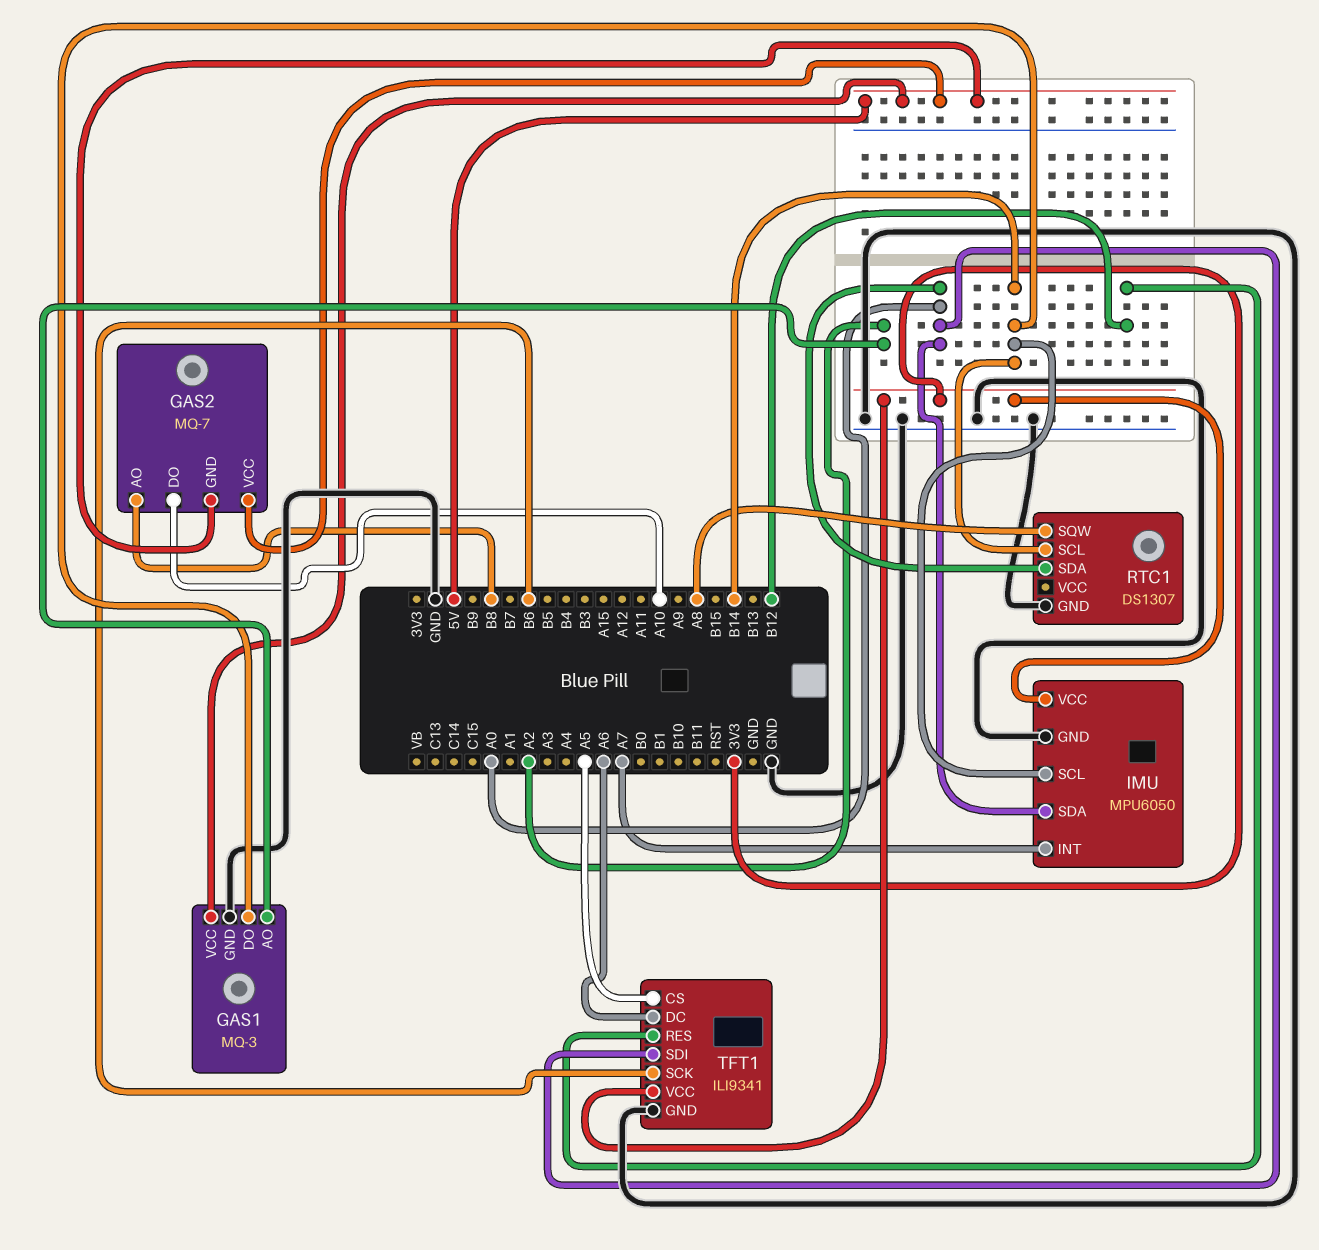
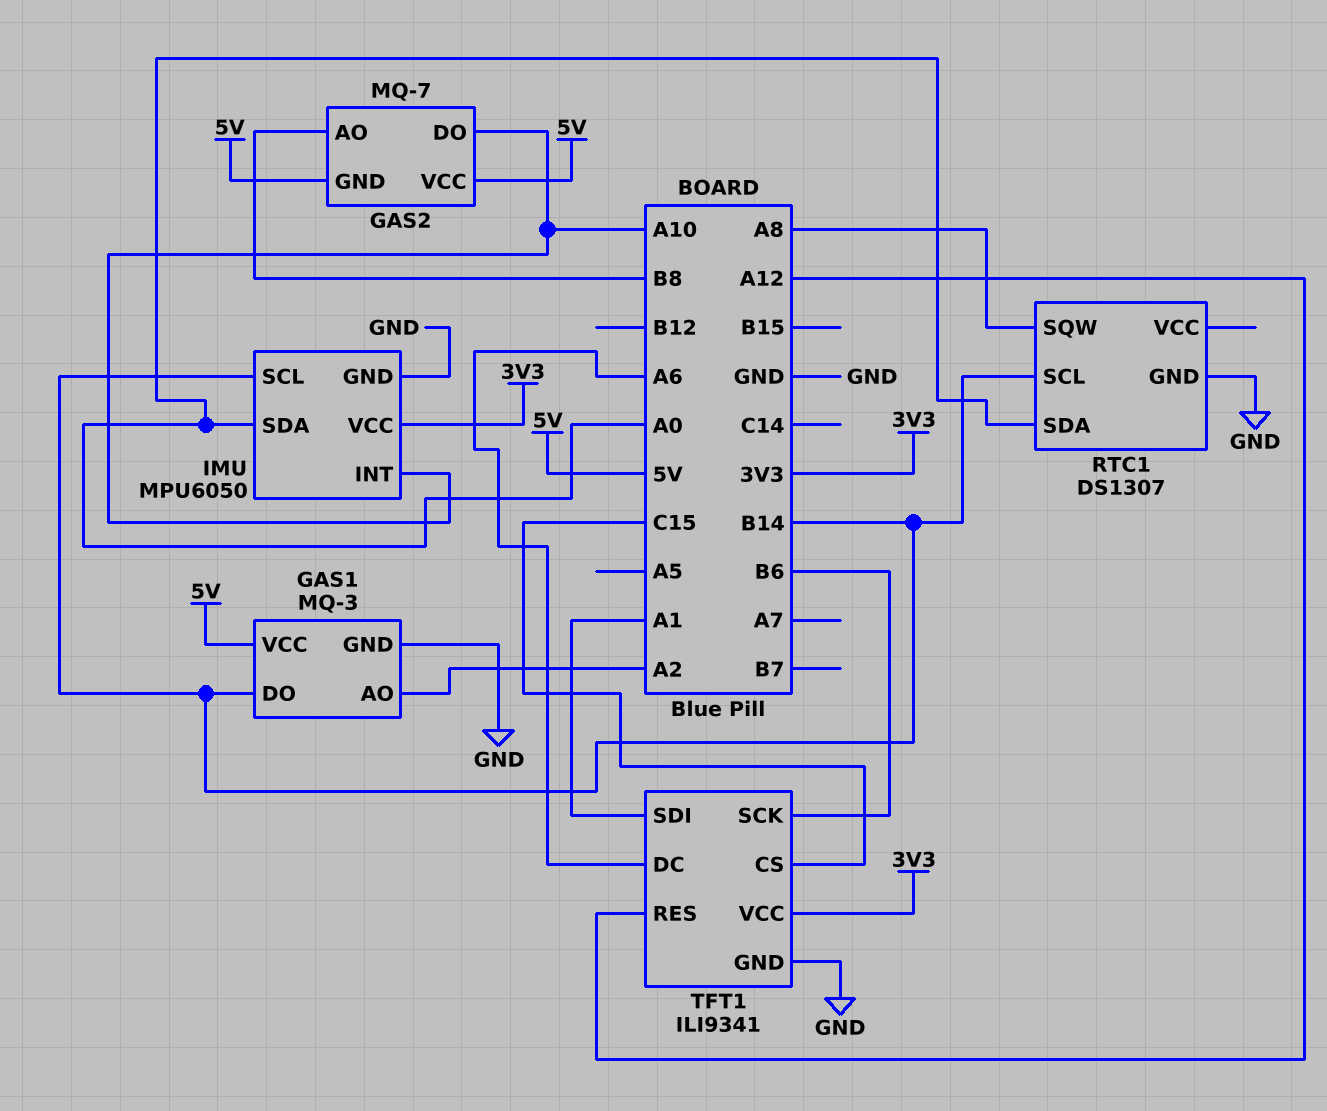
IMU pin INT: A7 -> A10
TFT1 pin CS: A5 -> C15
TFT1 pin RES: B12 -> A12
TFT1 pin SDI: A0 -> A1

